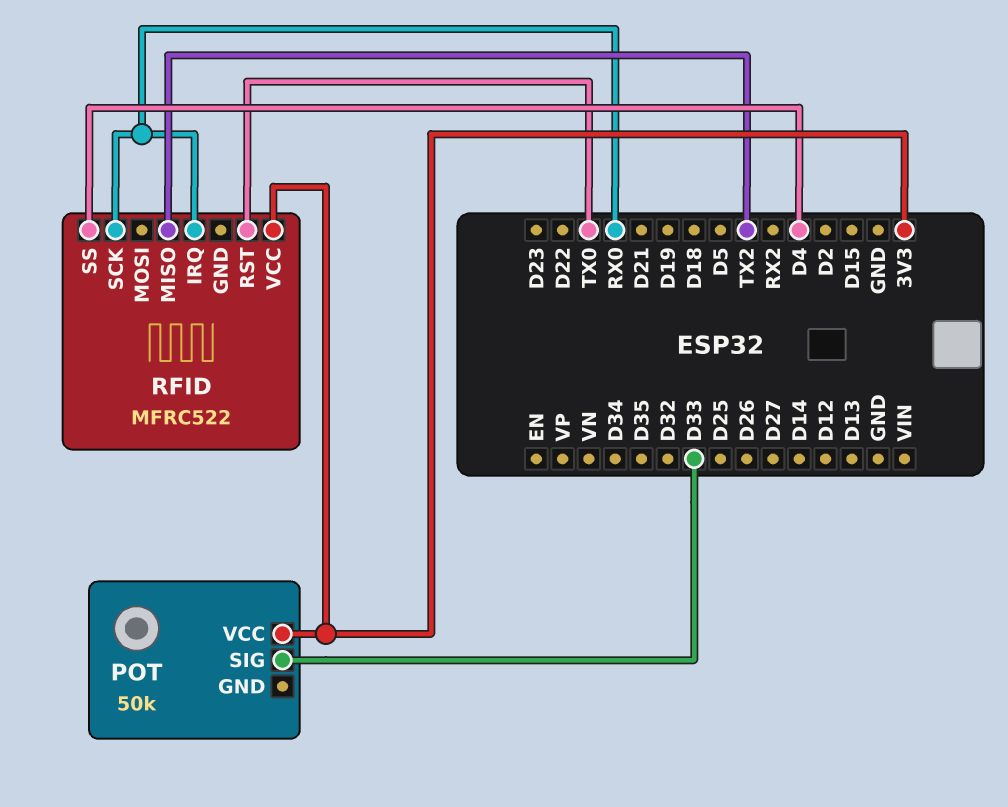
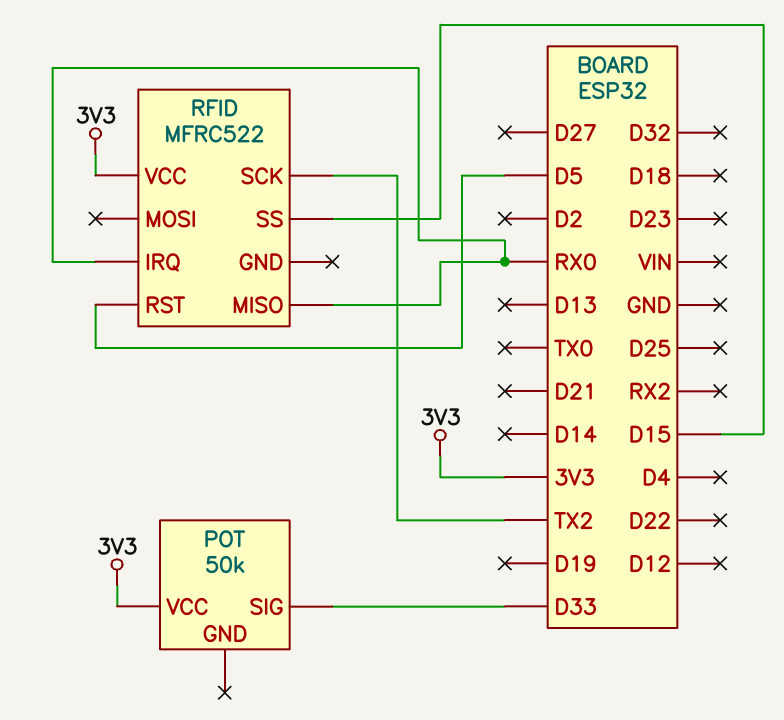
RFID pin MISO: TX2 -> RX0
RFID pin RST: TX0 -> D5
RFID pin SCK: RX0 -> TX2
RFID pin SS: D4 -> D15

